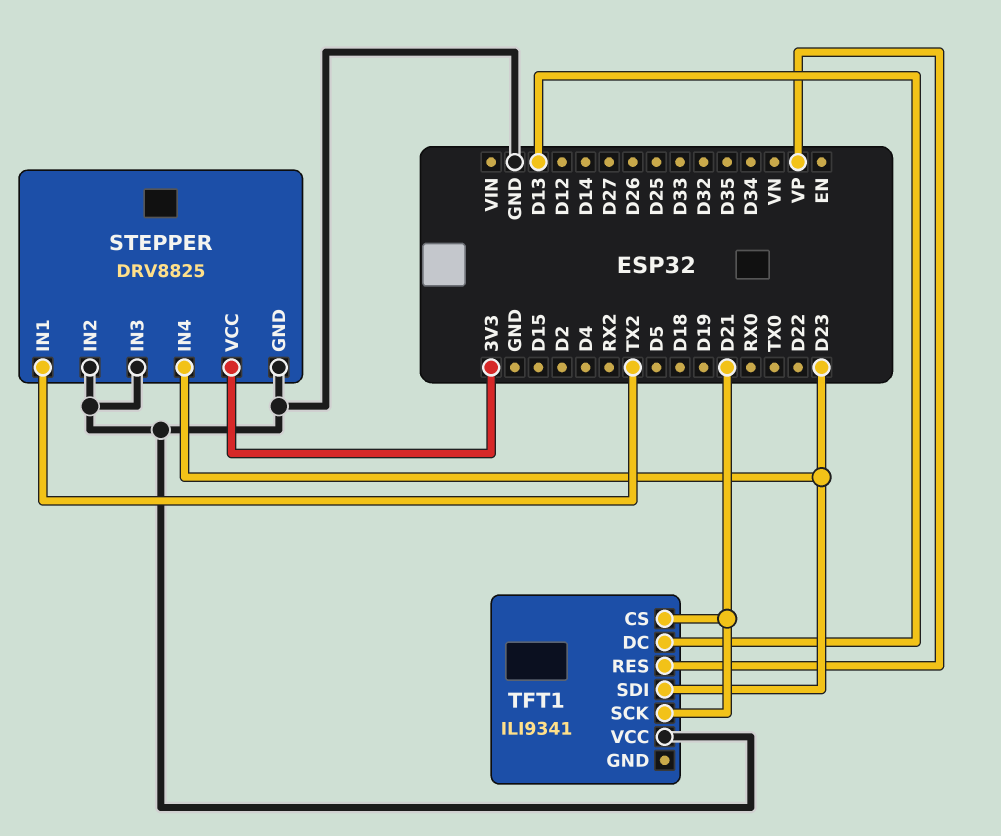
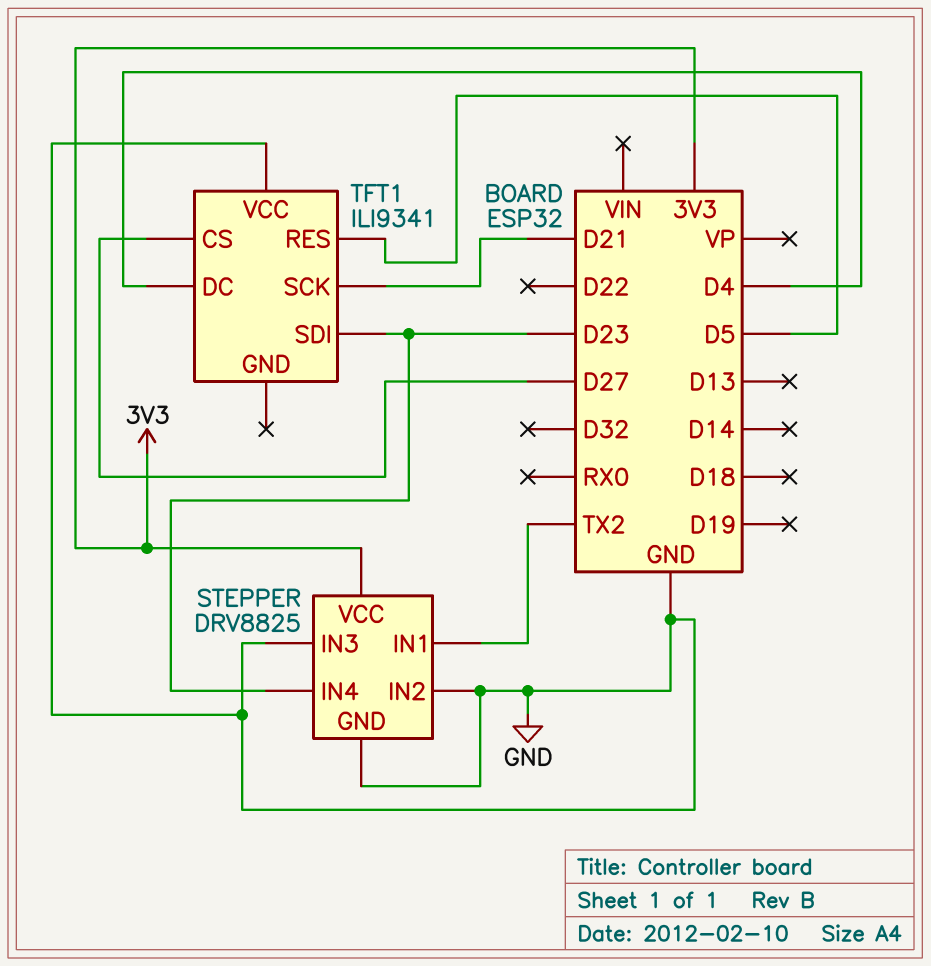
TFT1 pin CS: D21 -> D27
TFT1 pin DC: D13 -> D4
TFT1 pin RES: VP -> D5

